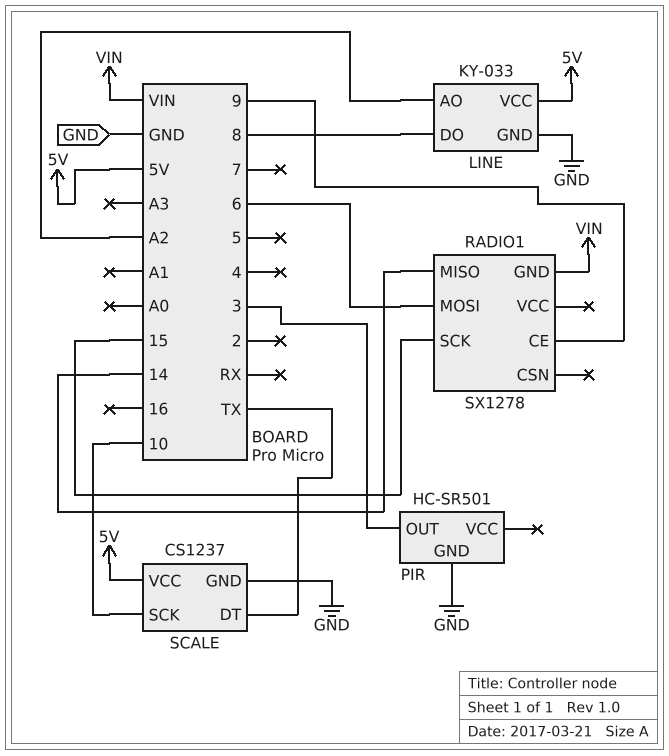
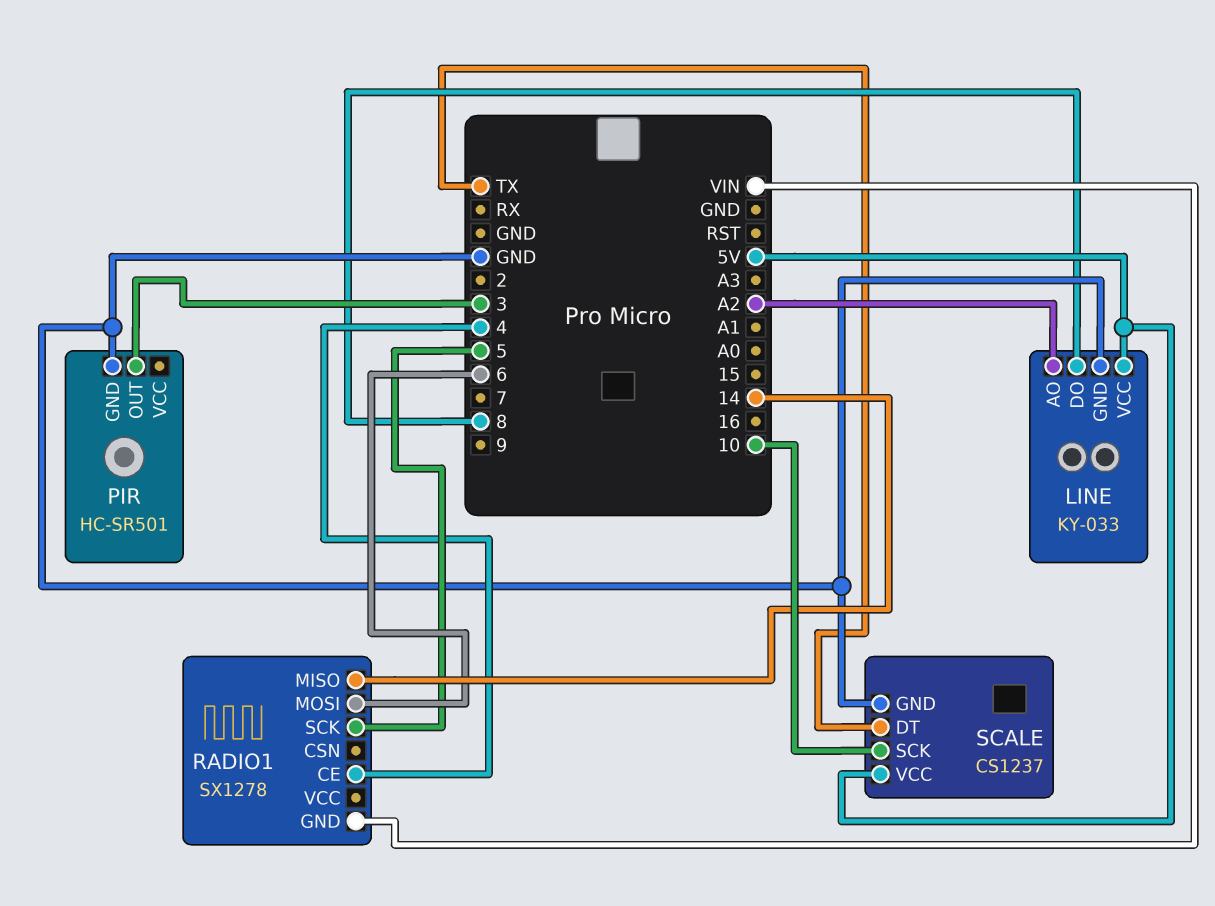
RADIO1 pin CE: 9 -> 4
RADIO1 pin SCK: 15 -> 5

